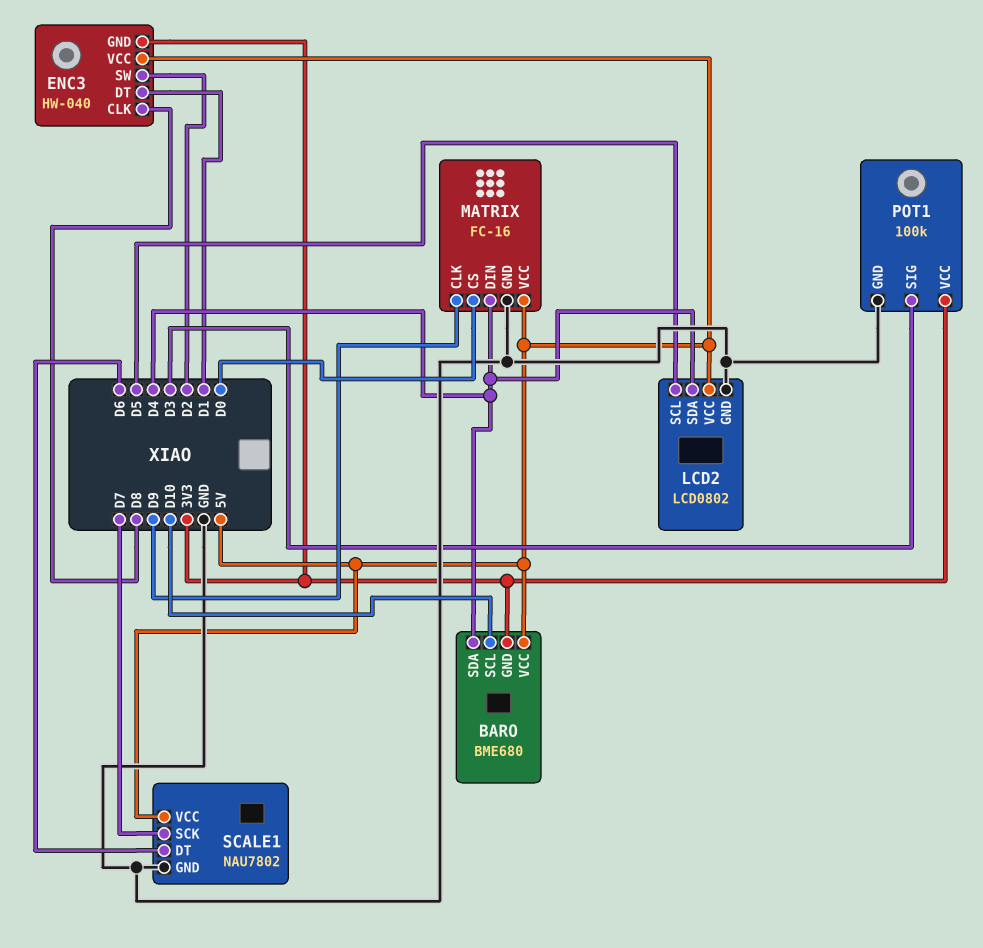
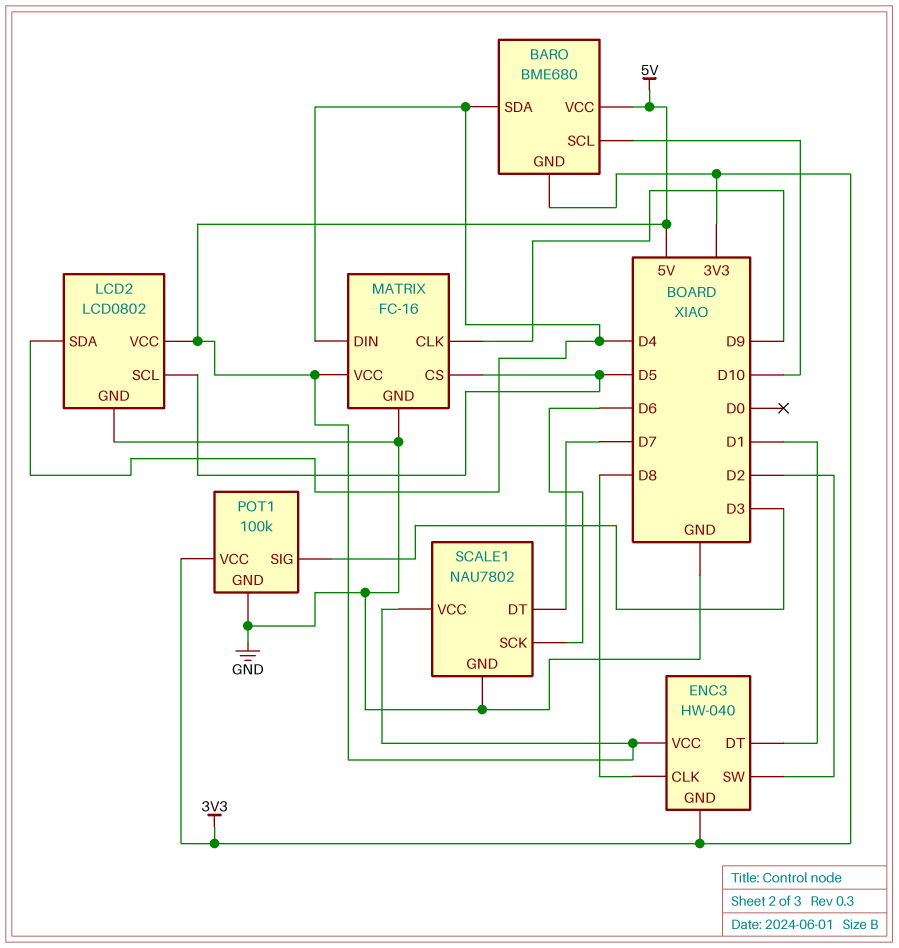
MATRIX pin CS: D0 -> D5
SCALE1 pin DT: D6 -> D7
SCALE1 pin SCK: D7 -> D6

